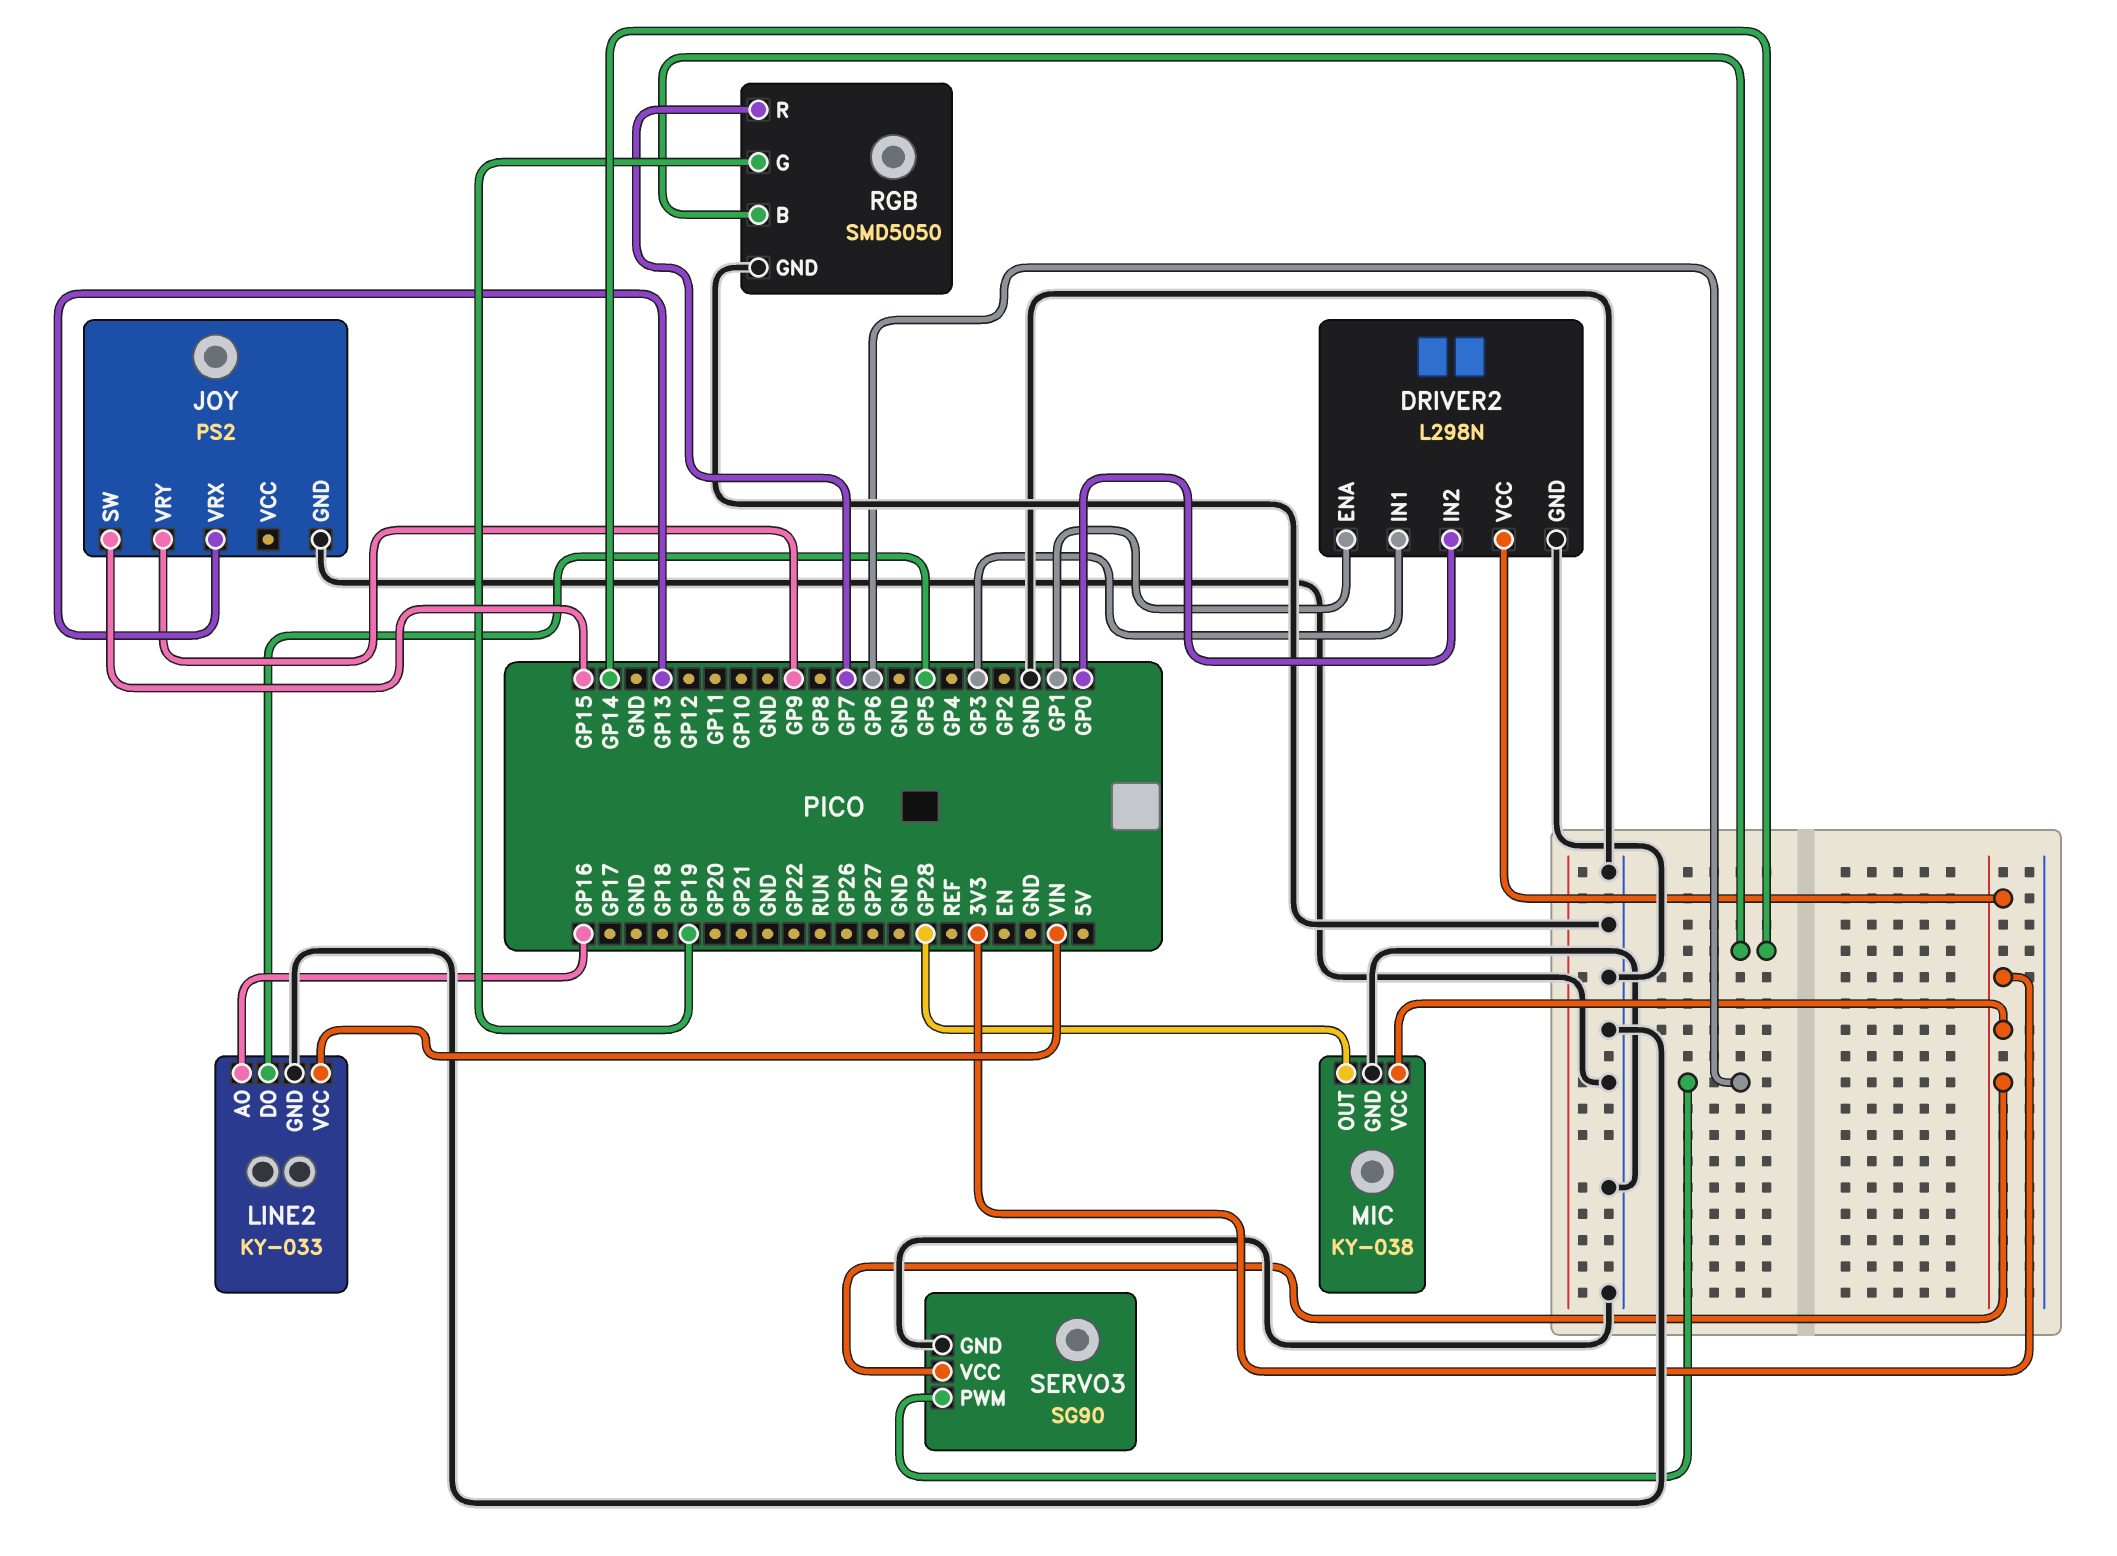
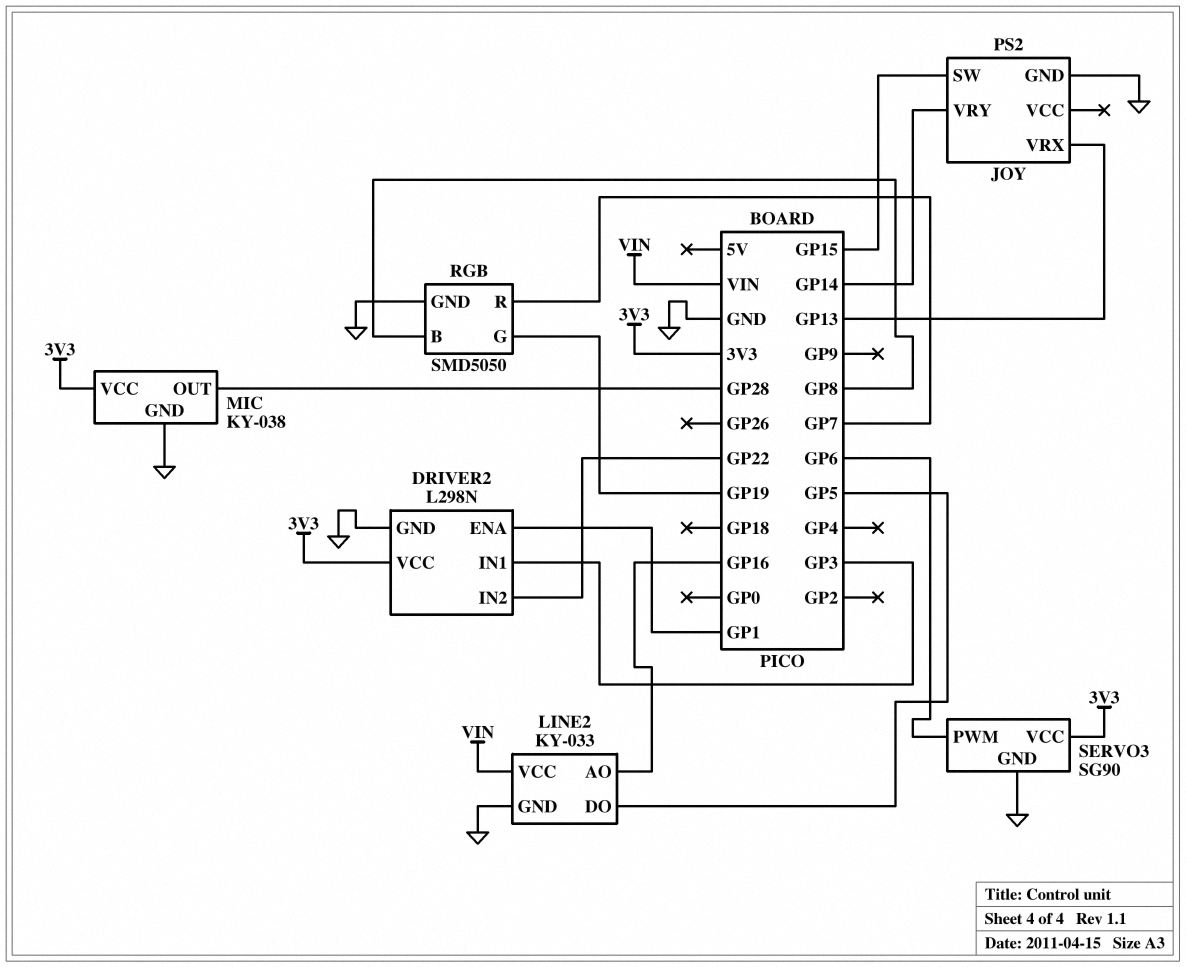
DRIVER2 pin IN2: GP0 -> GP22
JOY pin VRY: GP9 -> GP14
RGB pin B: GP14 -> GP8

